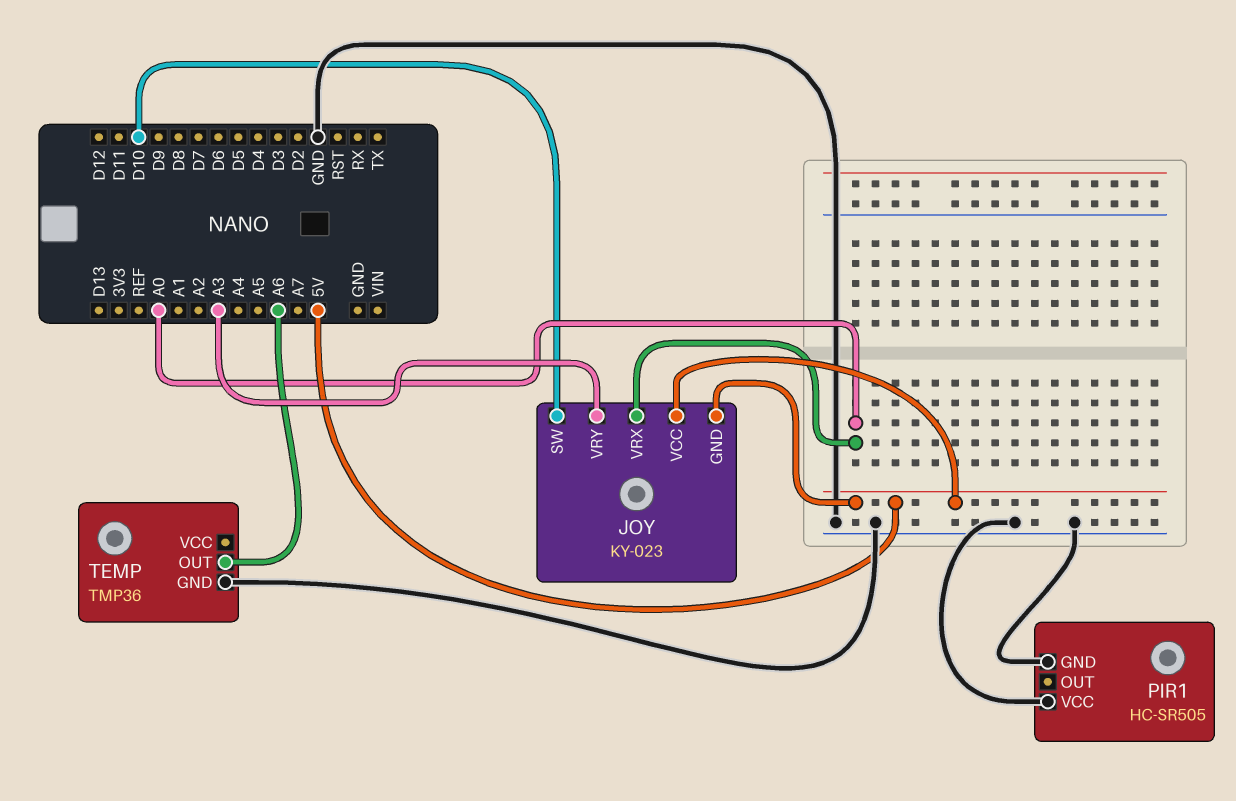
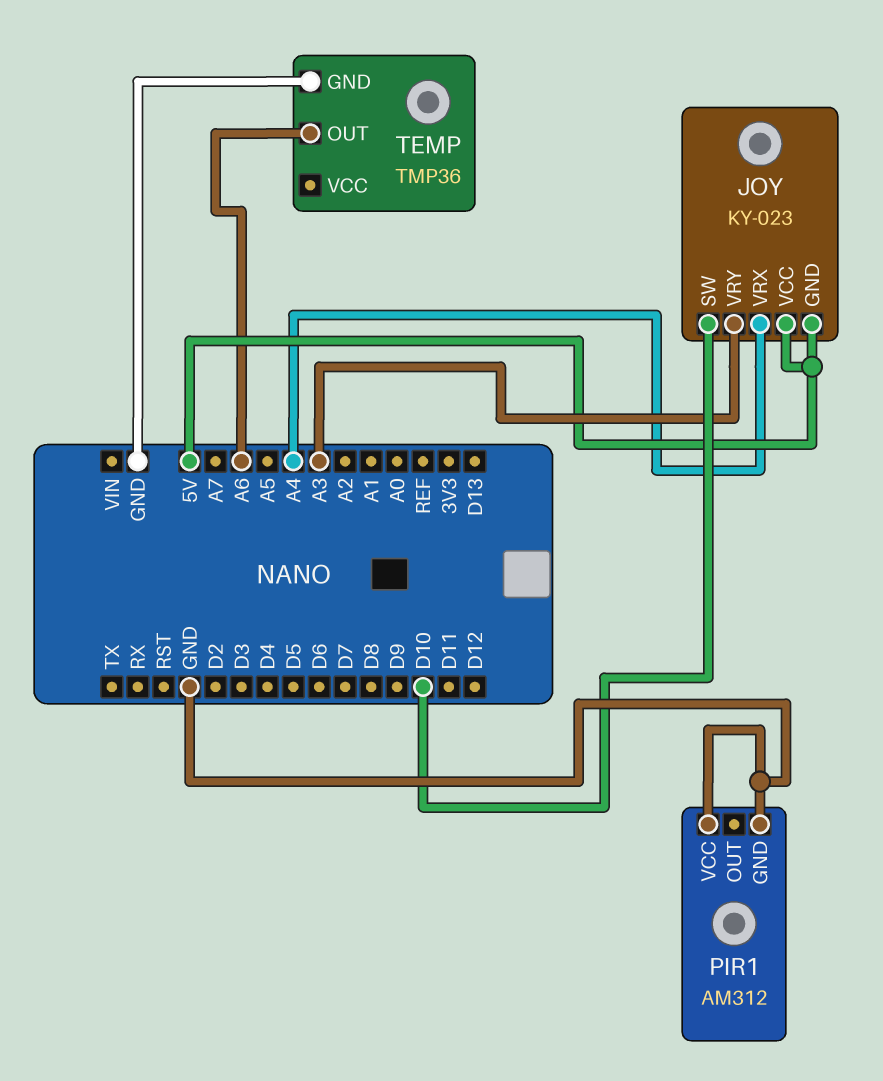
JOY pin VRX: A0 -> A4
PIR1: HC-SR505 -> AM312

